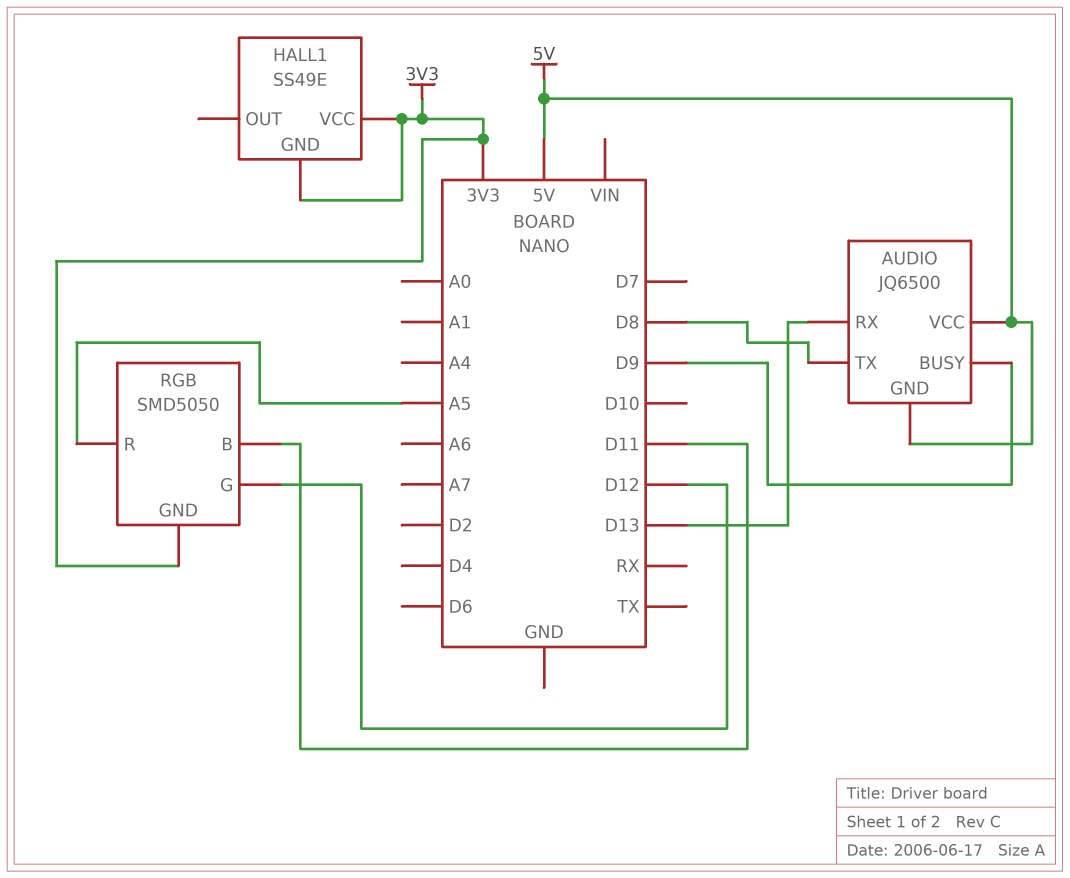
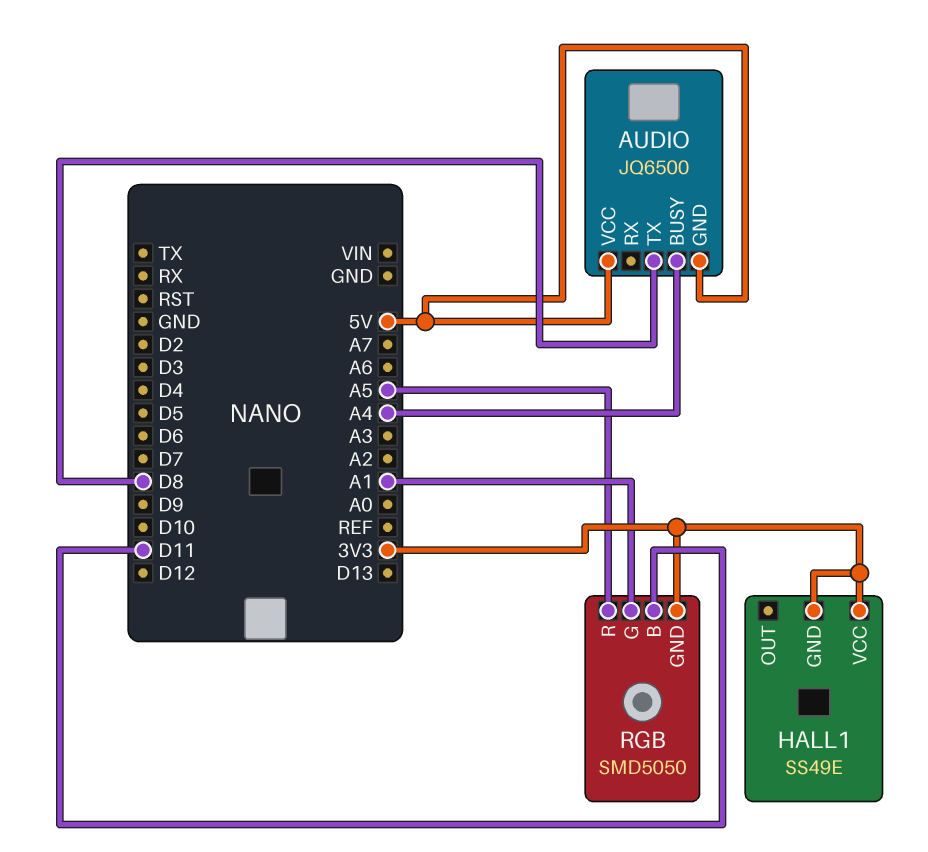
AUDIO pin BUSY: D9 -> A4
AUDIO pin RX: D13 -> none
RGB pin G: D12 -> A1

